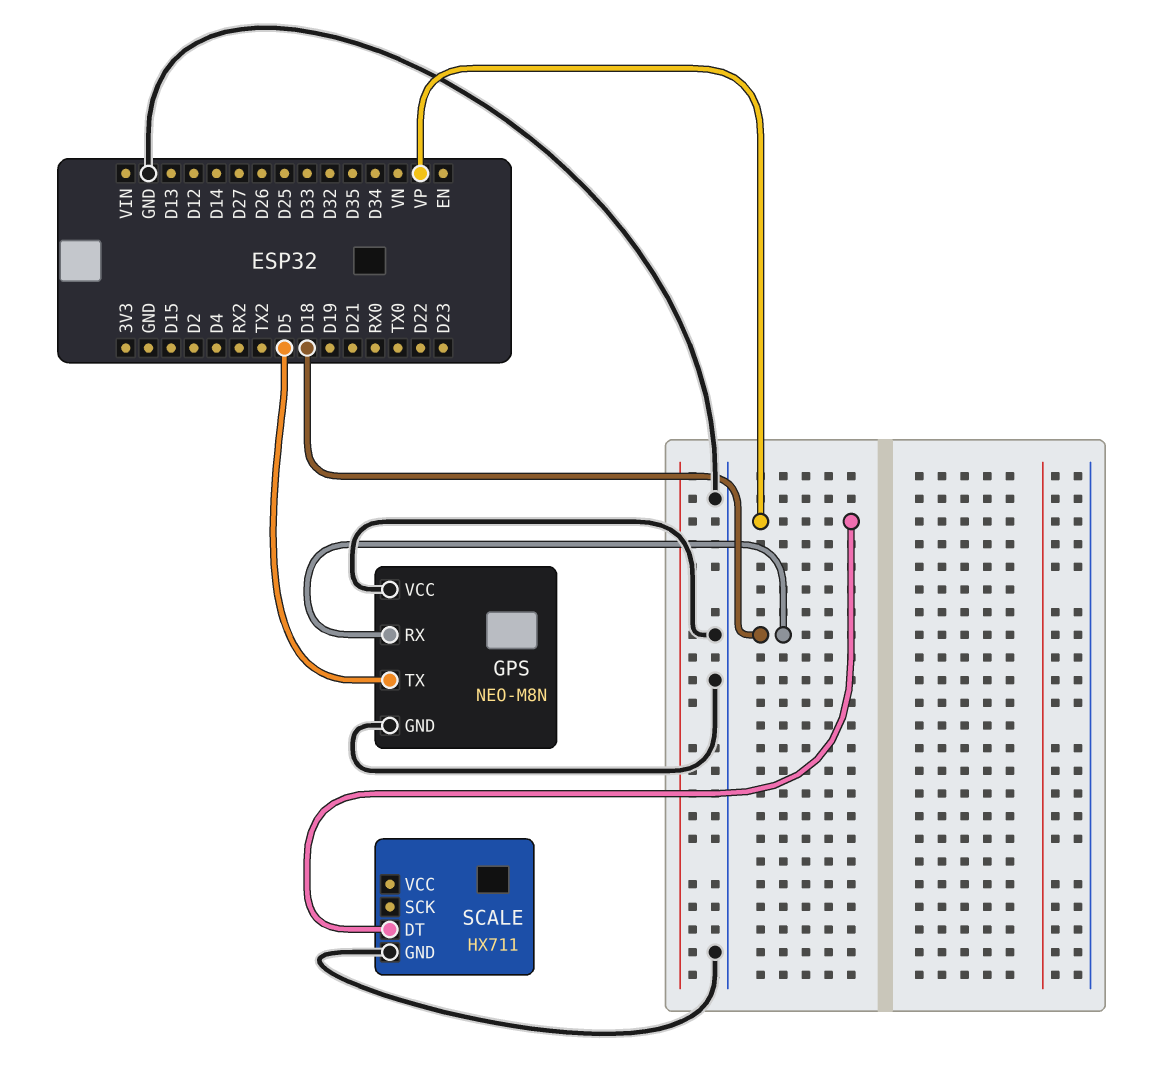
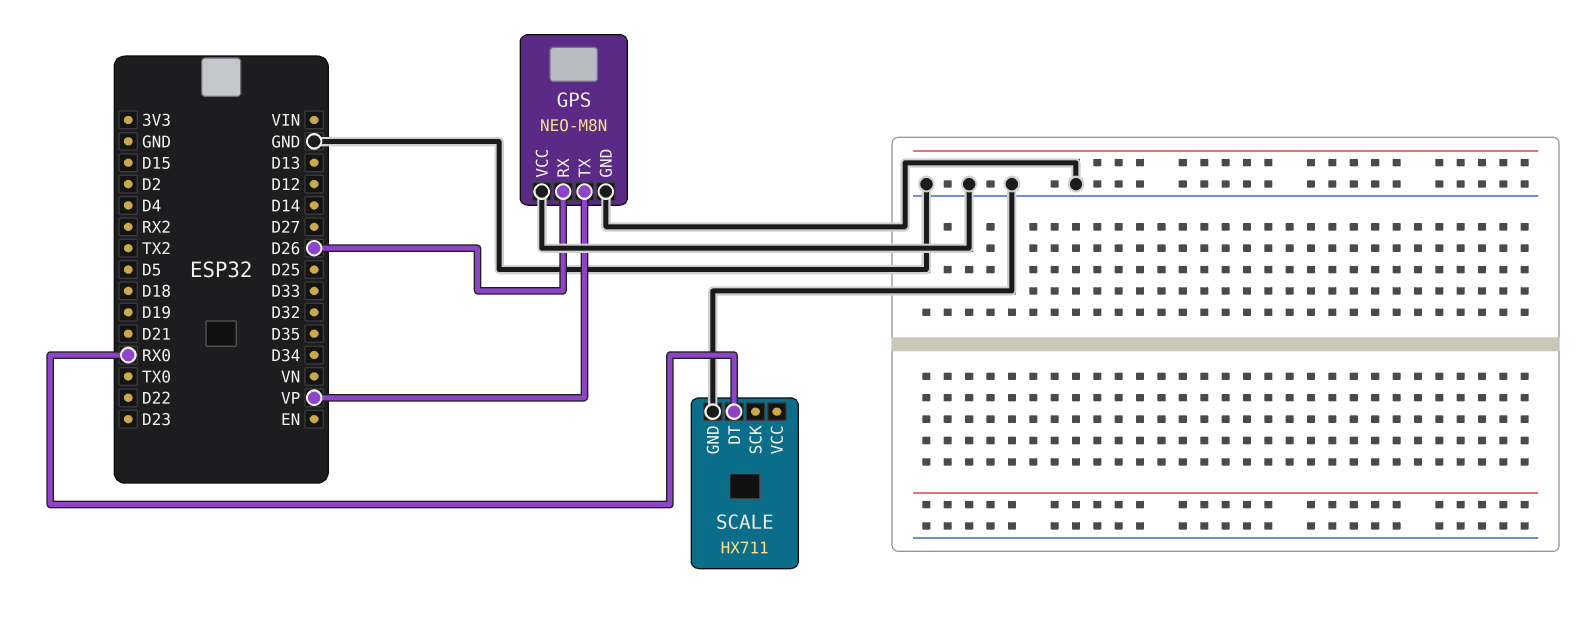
GPS pin RX: D18 -> D26
GPS pin TX: D5 -> VP
SCALE pin DT: VP -> RX0

